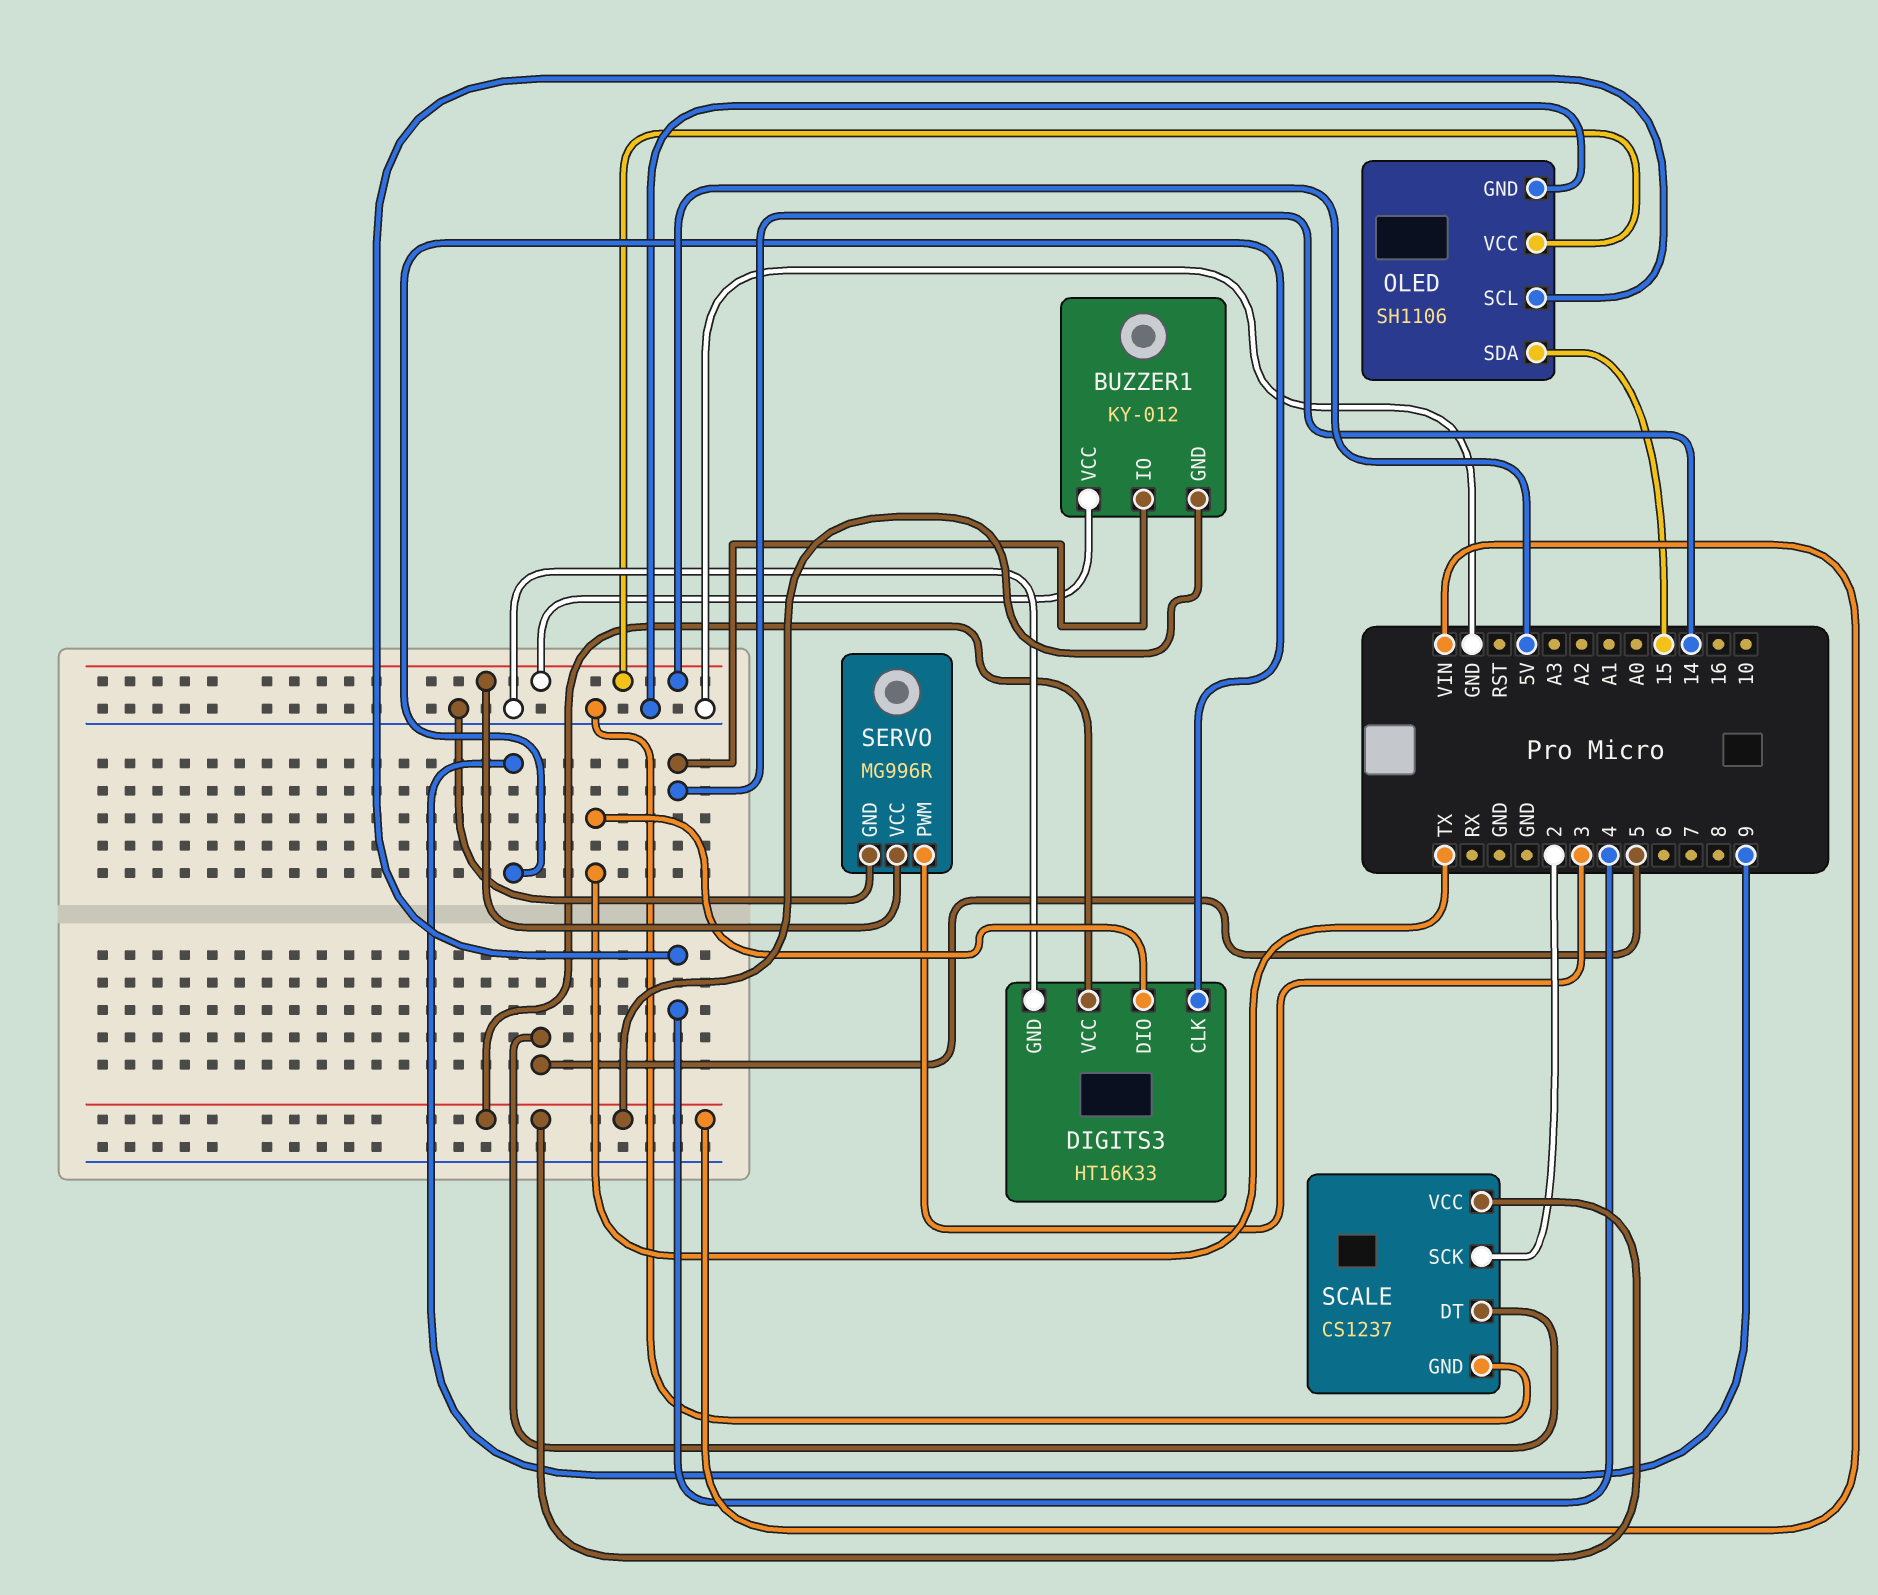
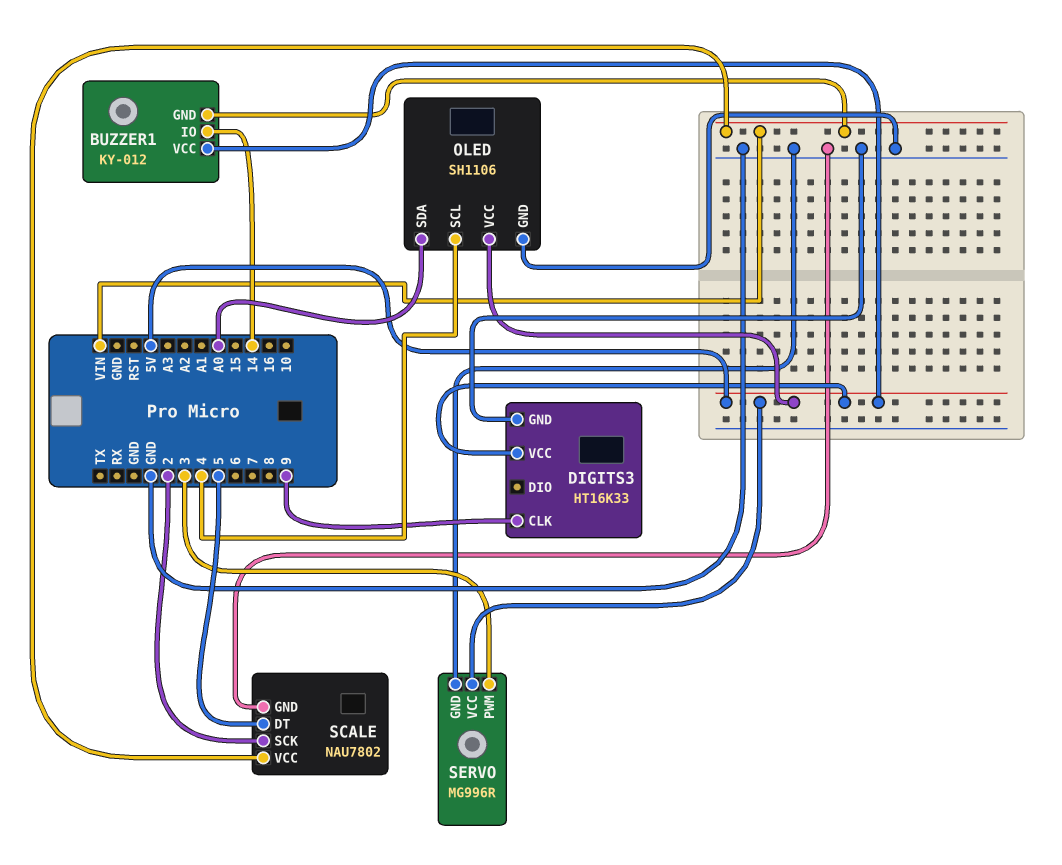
DIGITS3 pin DIO: TX -> none
DIGITS3 pin VCC: VIN -> 5V
OLED pin SDA: 15 -> A0
SCALE: CS1237 -> NAU7802

